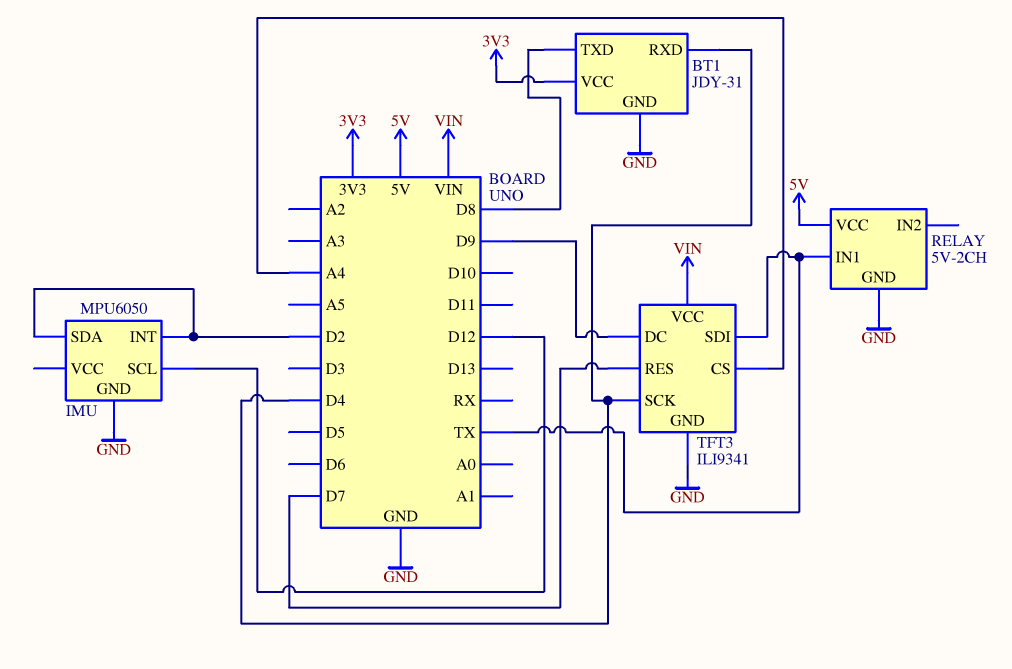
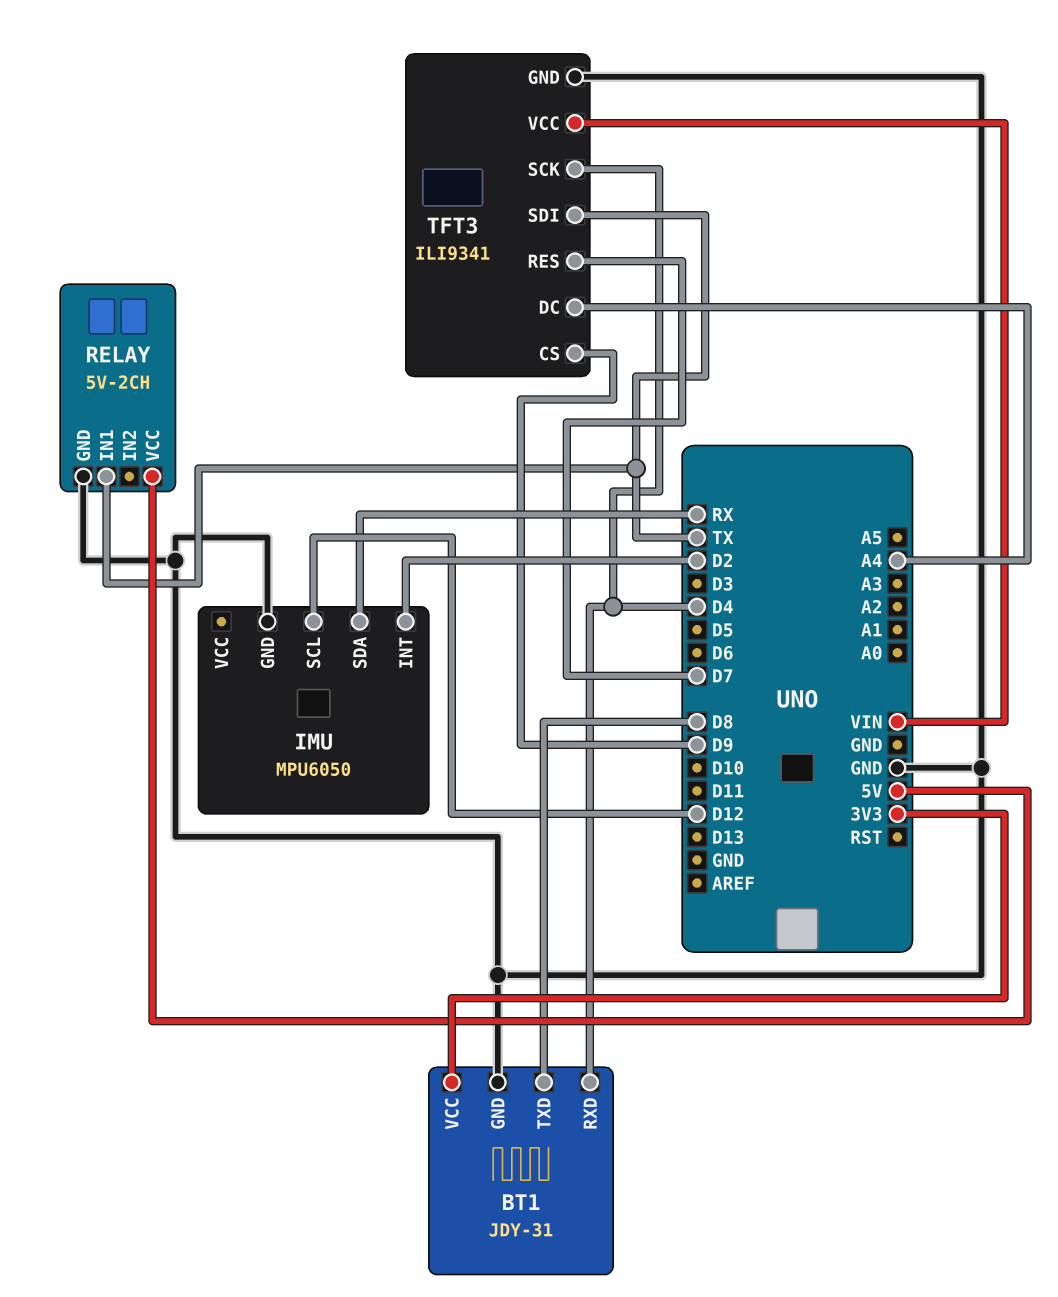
IMU pin SDA: D2 -> RX
TFT3 pin CS: A4 -> D9
TFT3 pin DC: D9 -> A4

